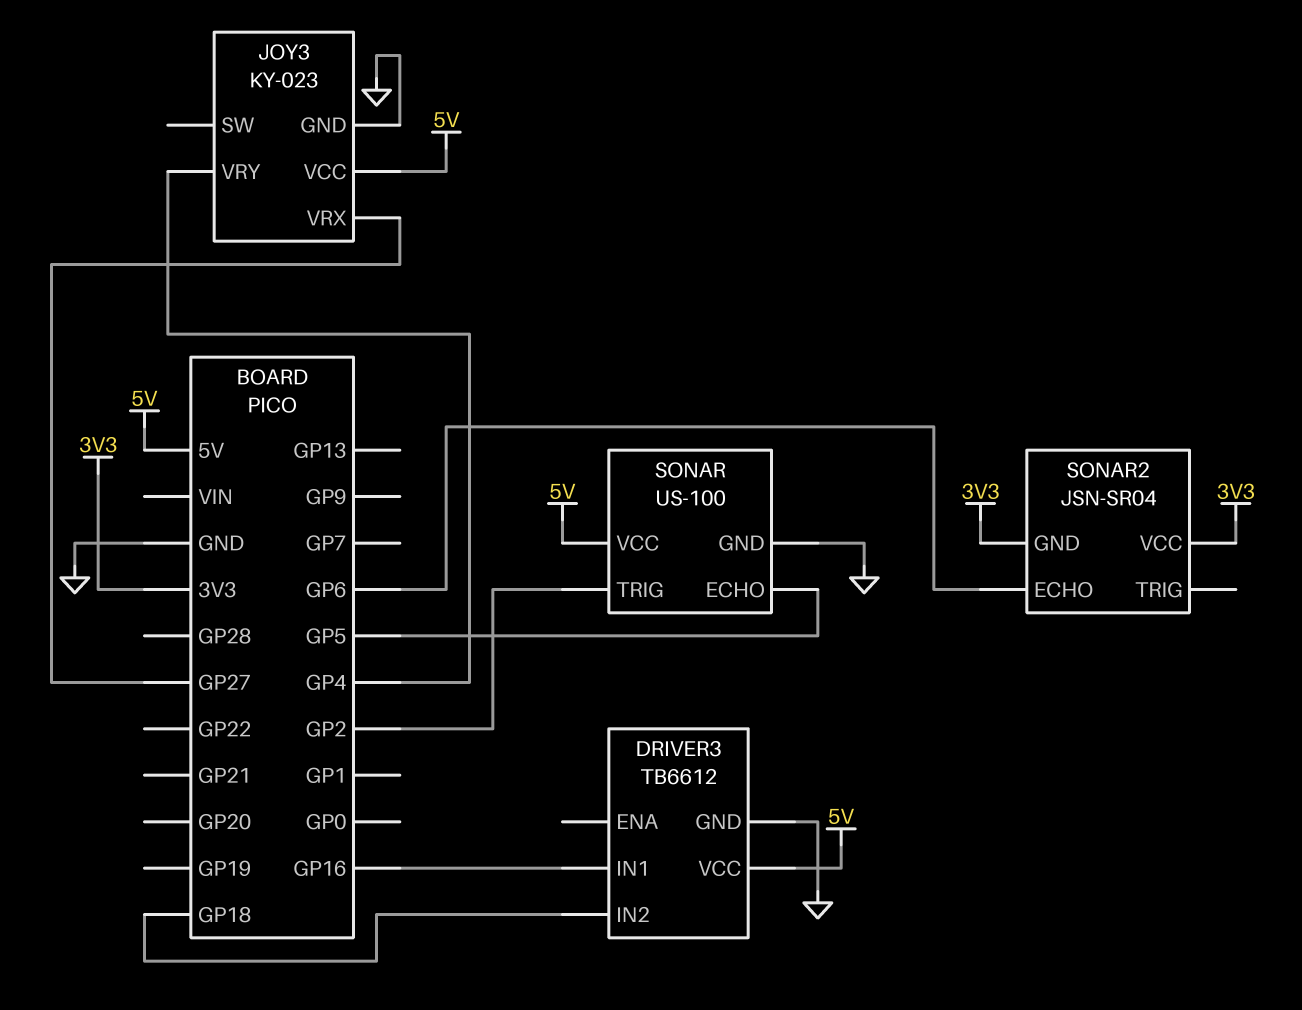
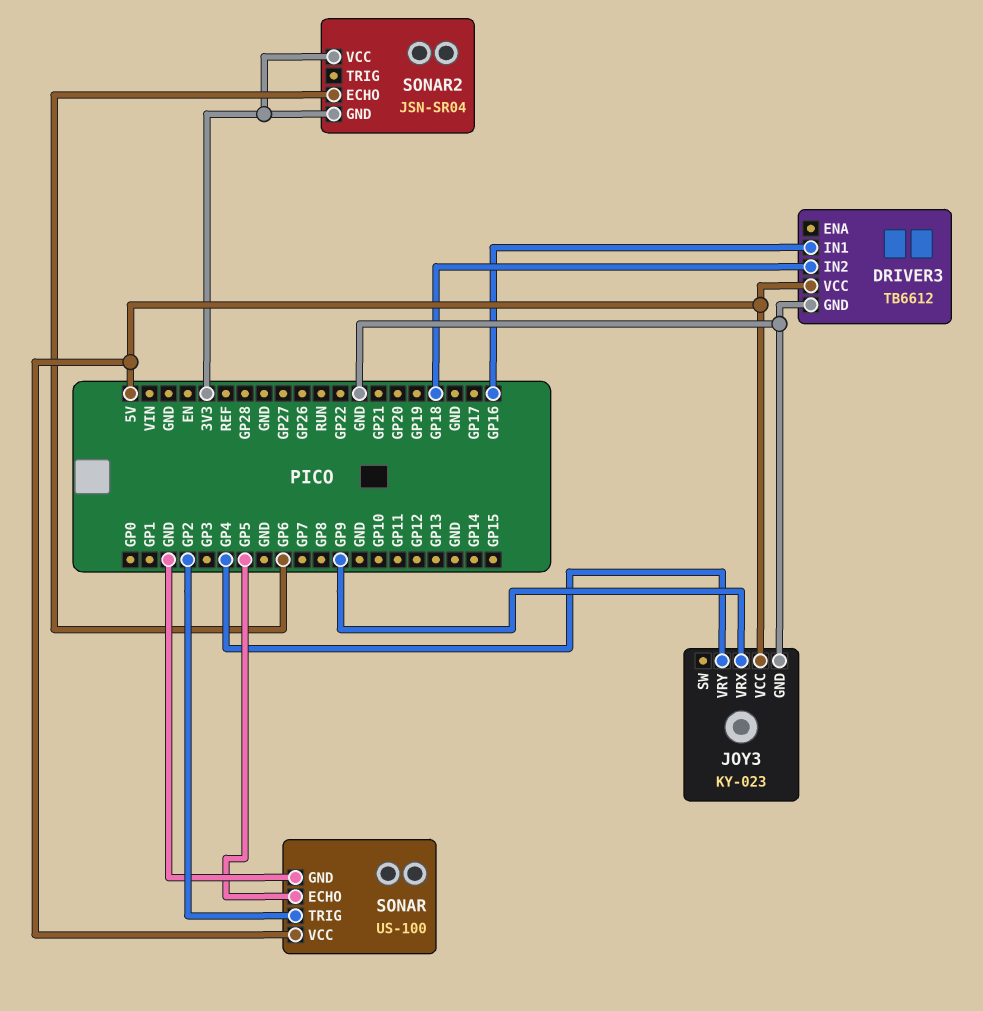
JOY3 pin VRX: GP27 -> GP9

